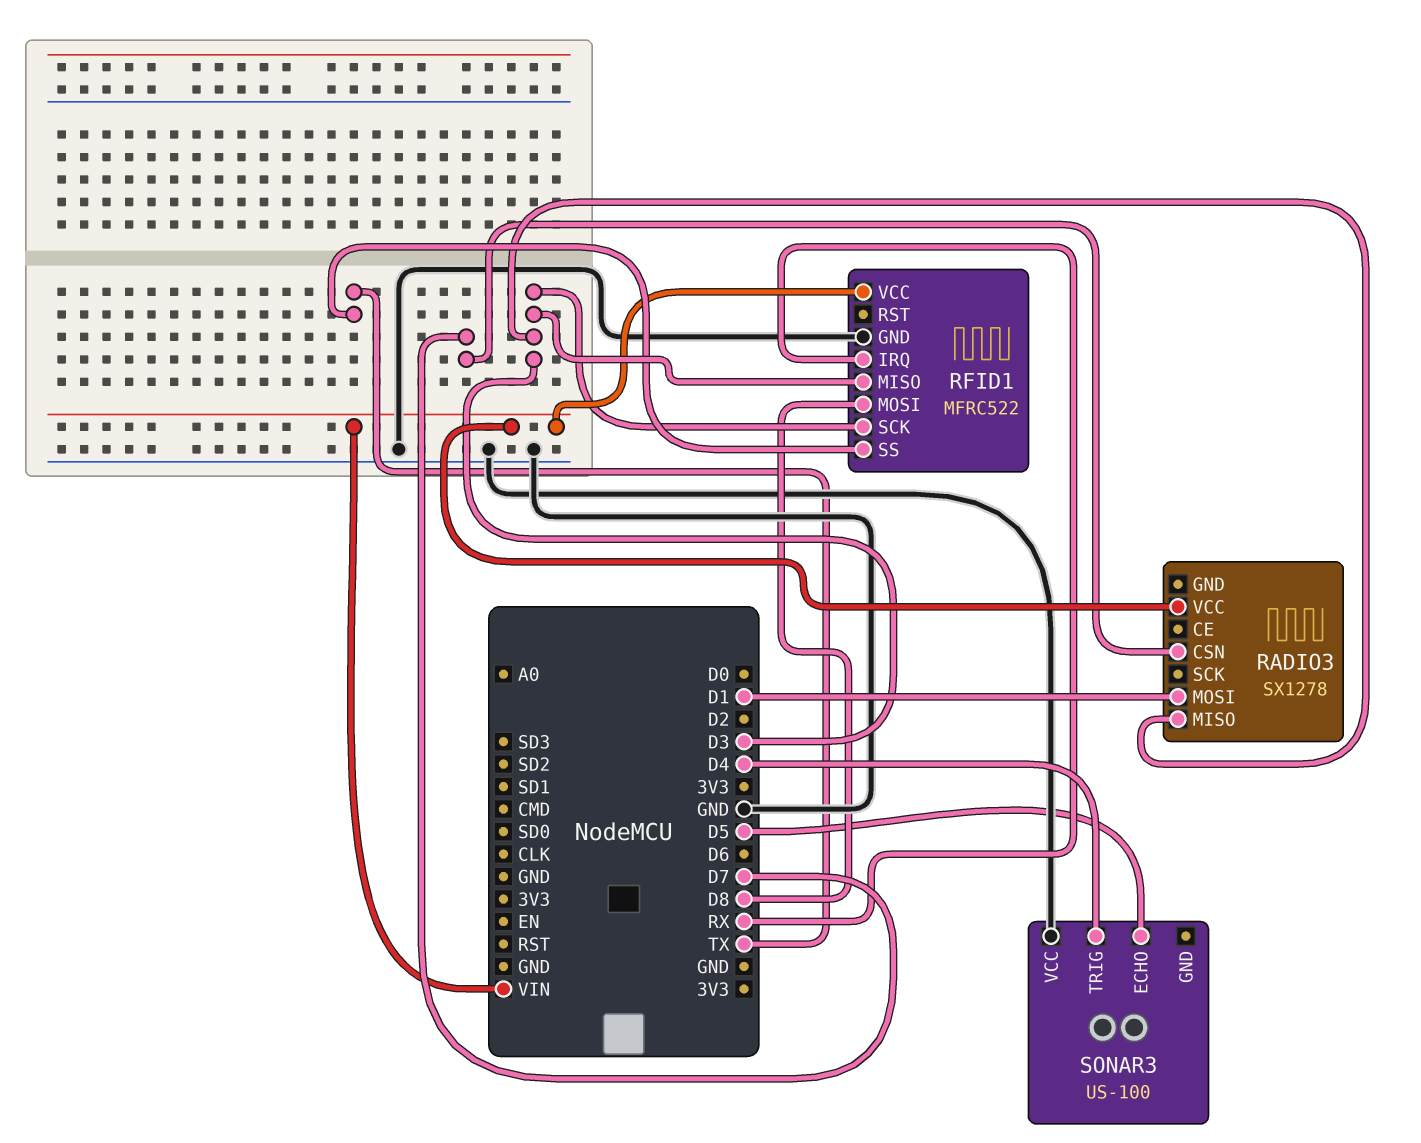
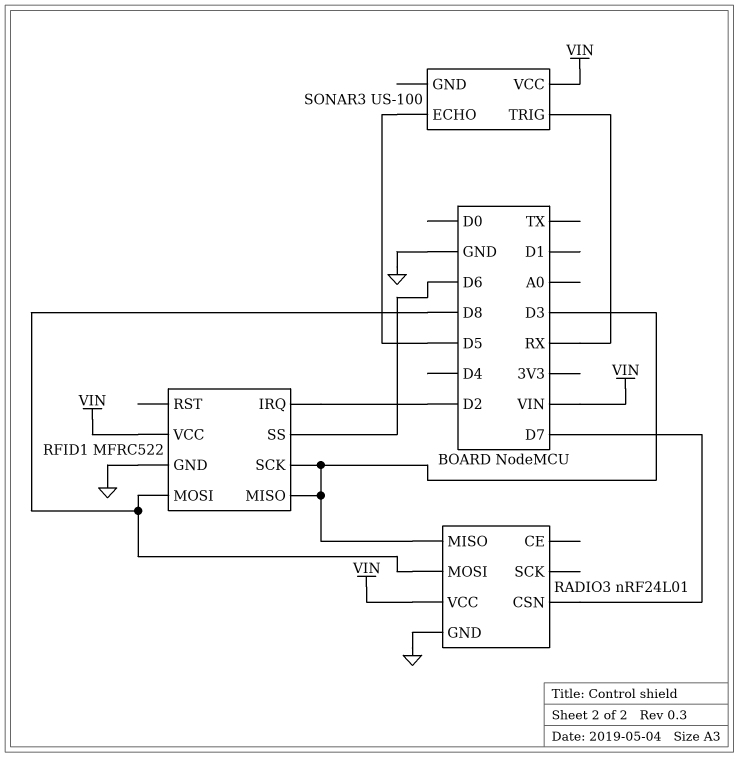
RADIO3: SX1278 -> nRF24L01
RADIO3 pin GND: none -> GND
RADIO3 pin MOSI: D1 -> D8
RFID1 pin IRQ: RX -> D2
RFID1 pin SS: TX -> D6
SONAR3 pin TRIG: D4 -> RX
SONAR3 pin VCC: GND -> VIN

